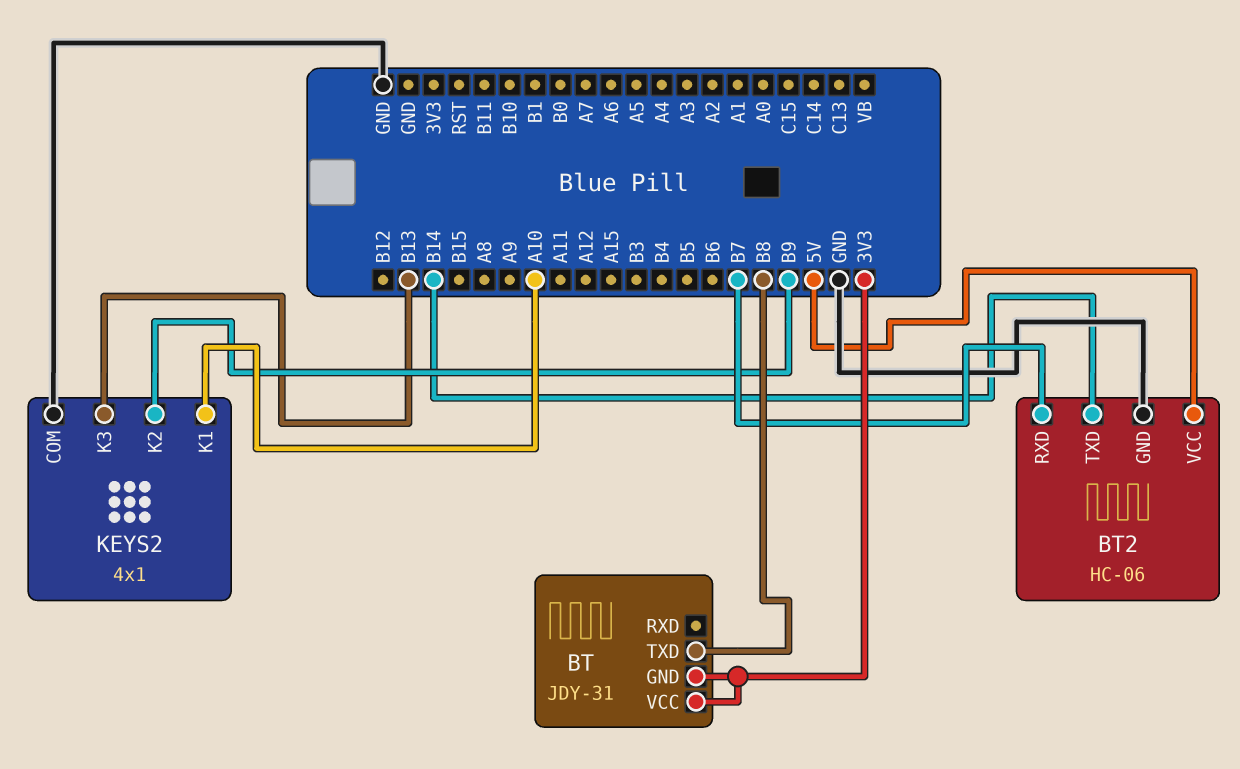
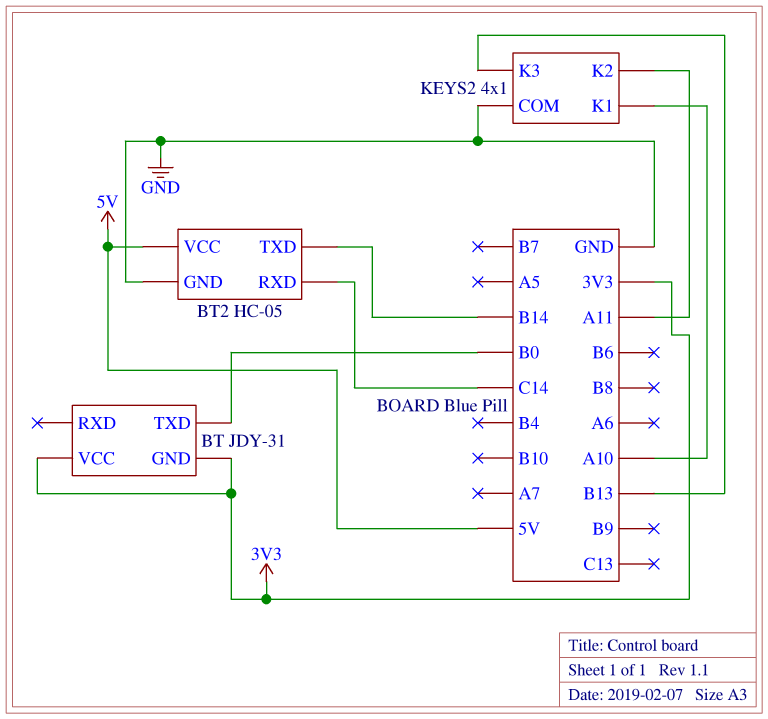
BT pin TXD: B8 -> B0
BT2: HC-06 -> HC-05
BT2 pin RXD: B7 -> C14
KEYS2 pin K2: B9 -> A11

